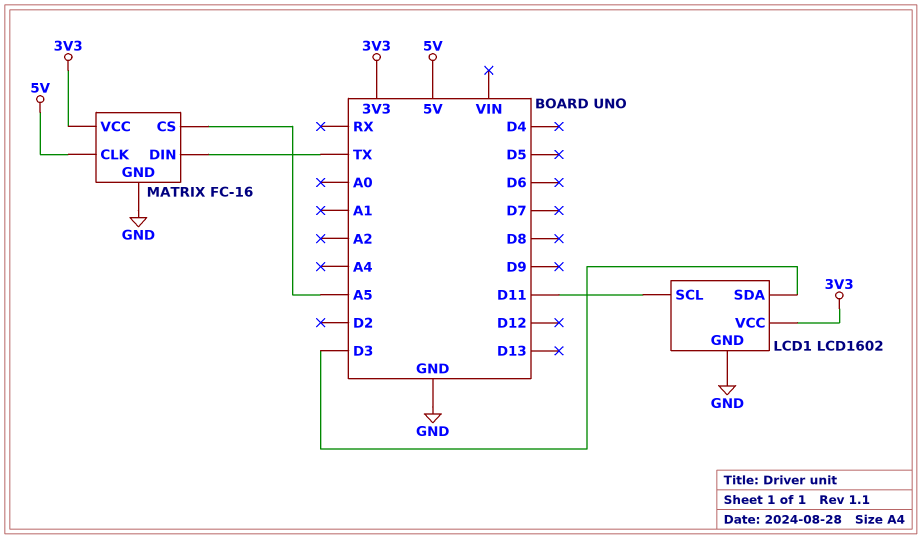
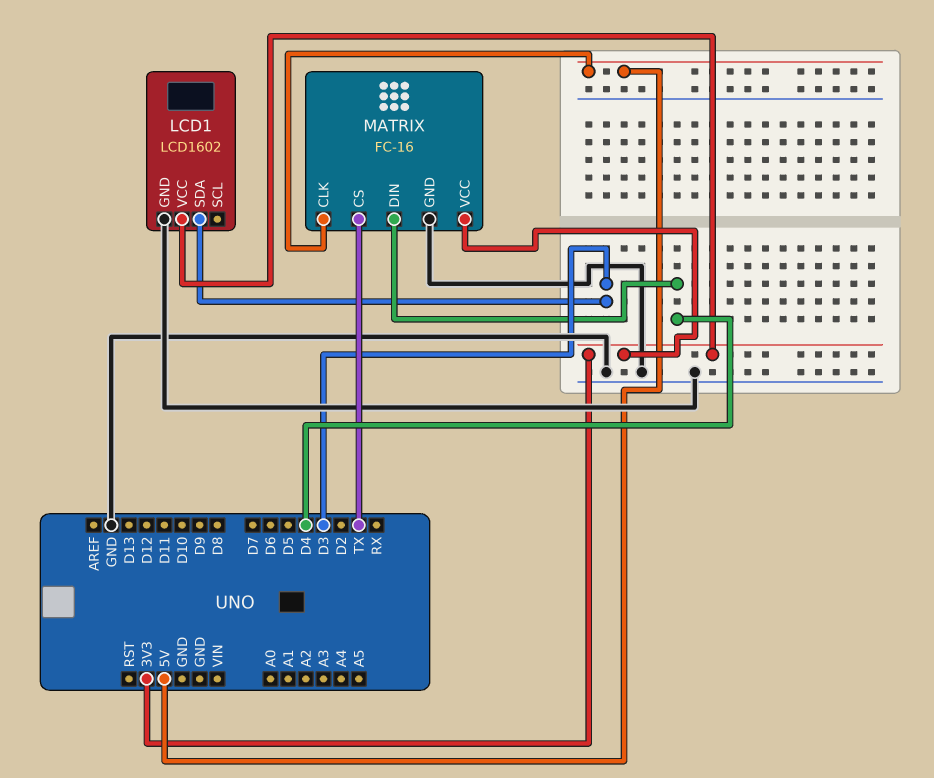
LCD1 pin SCL: D11 -> none
MATRIX pin CS: A5 -> TX
MATRIX pin DIN: TX -> D4

